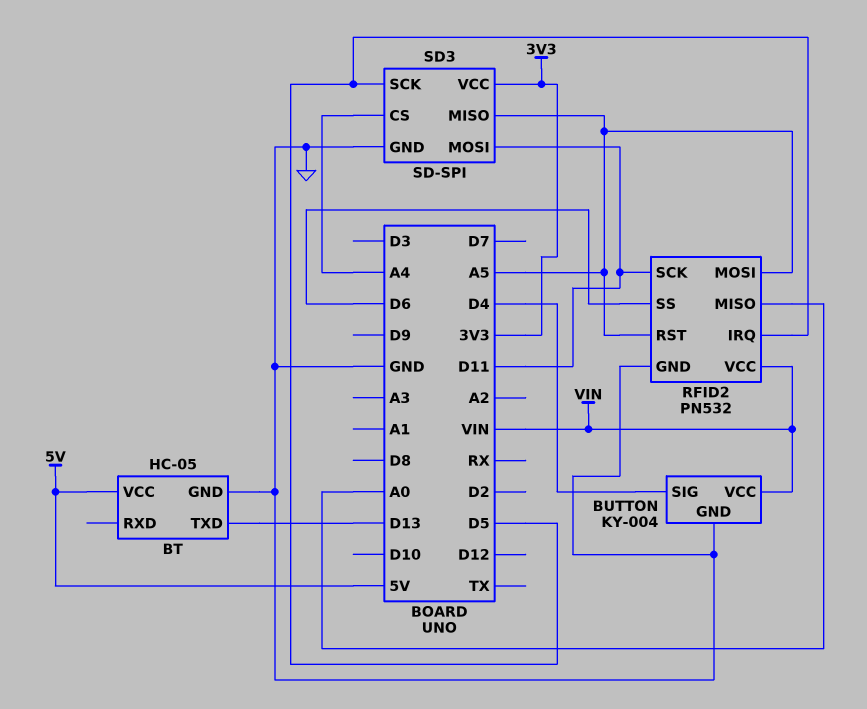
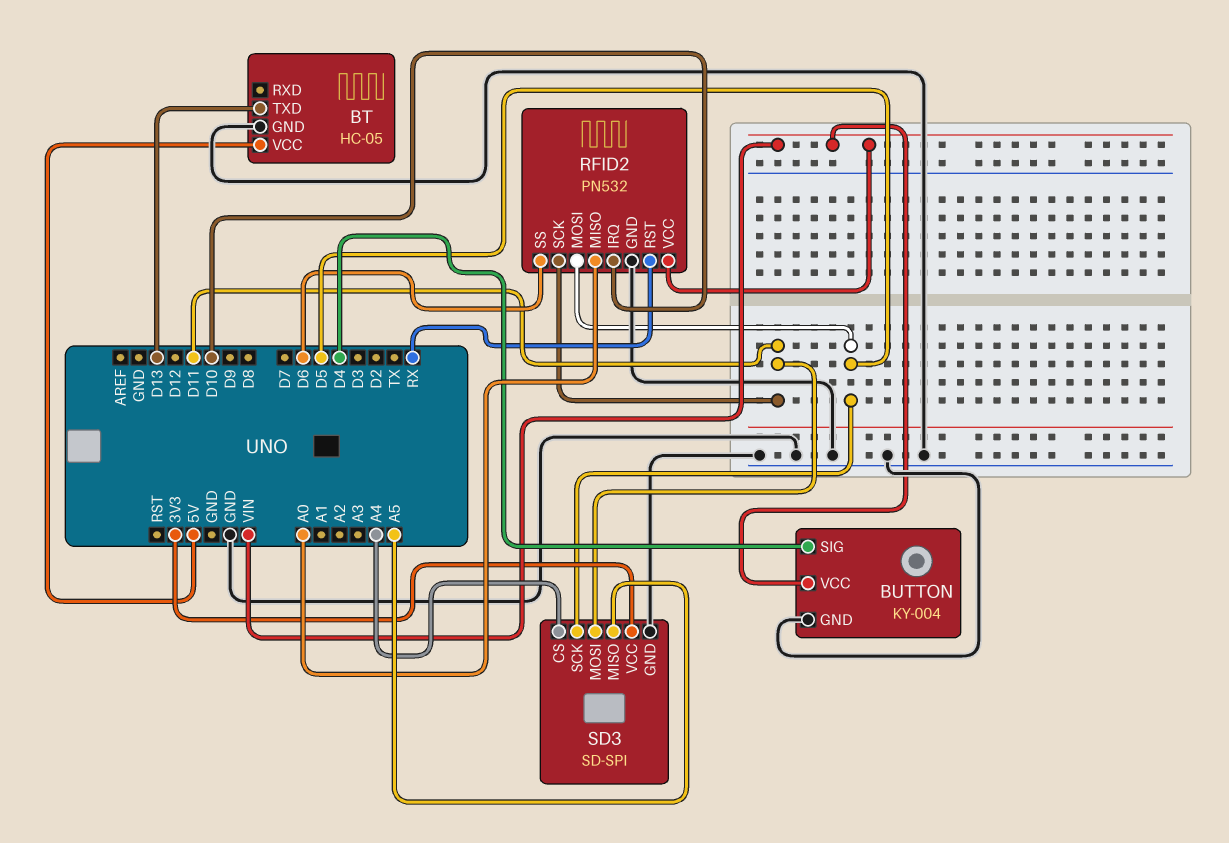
RFID2 pin IRQ: D5 -> D10
RFID2 pin MOSI: A5 -> D5
RFID2 pin RST: A5 -> RX

